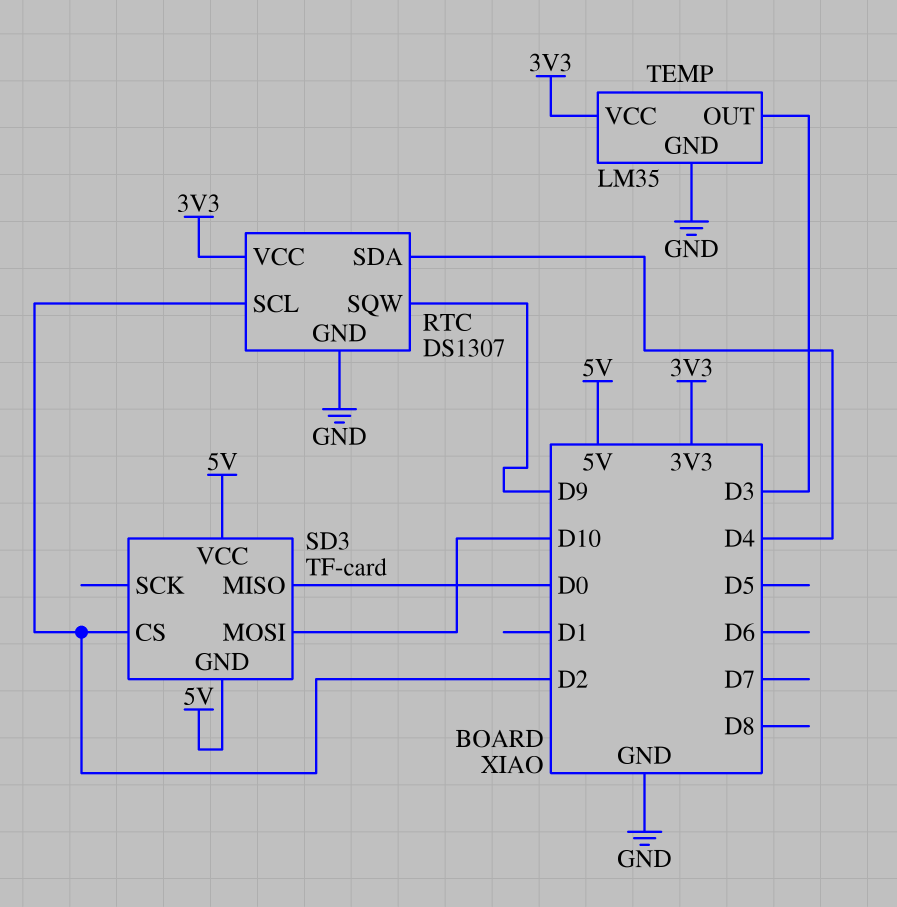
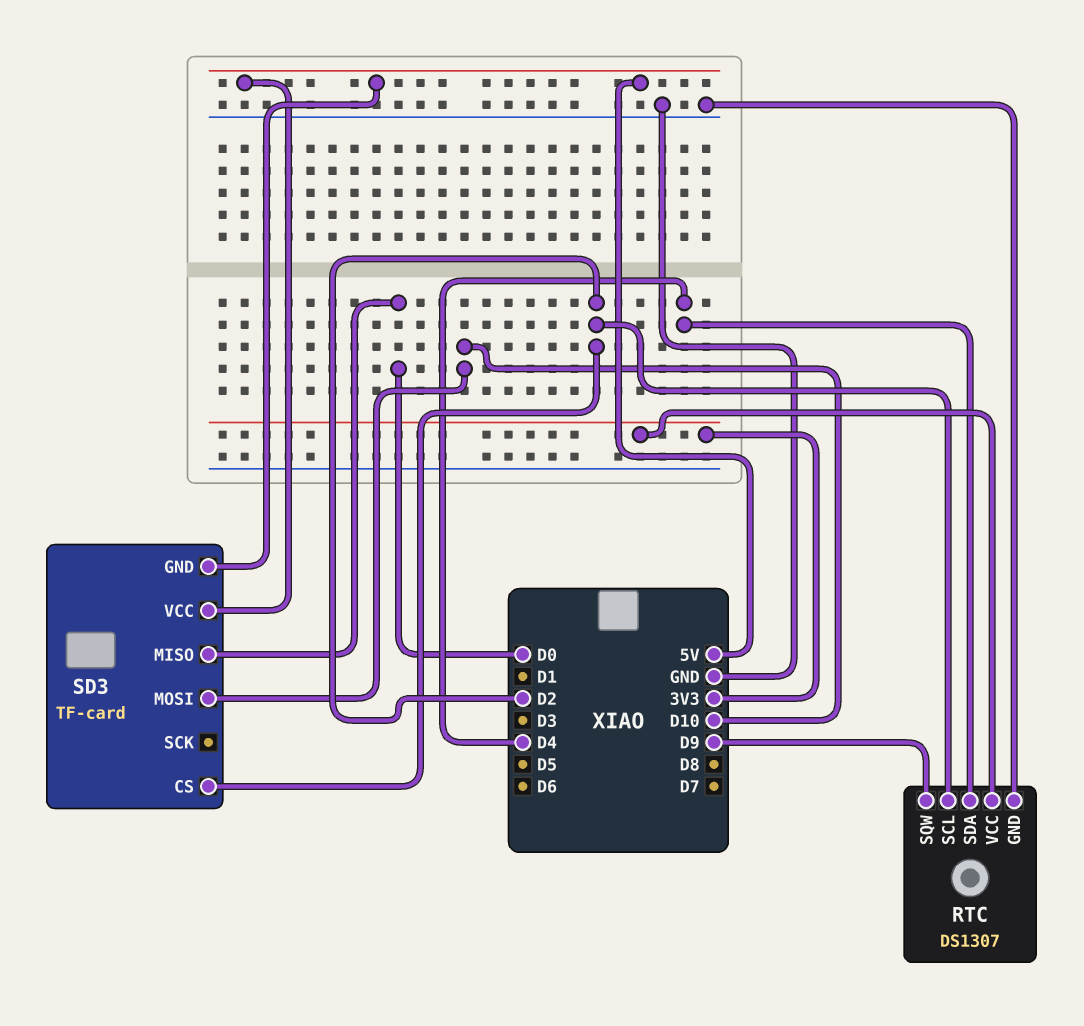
TEMP: LM35 -> none
TEMP pin GND: GND -> none
TEMP pin OUT: D3 -> none
TEMP pin VCC: 3V3 -> none

